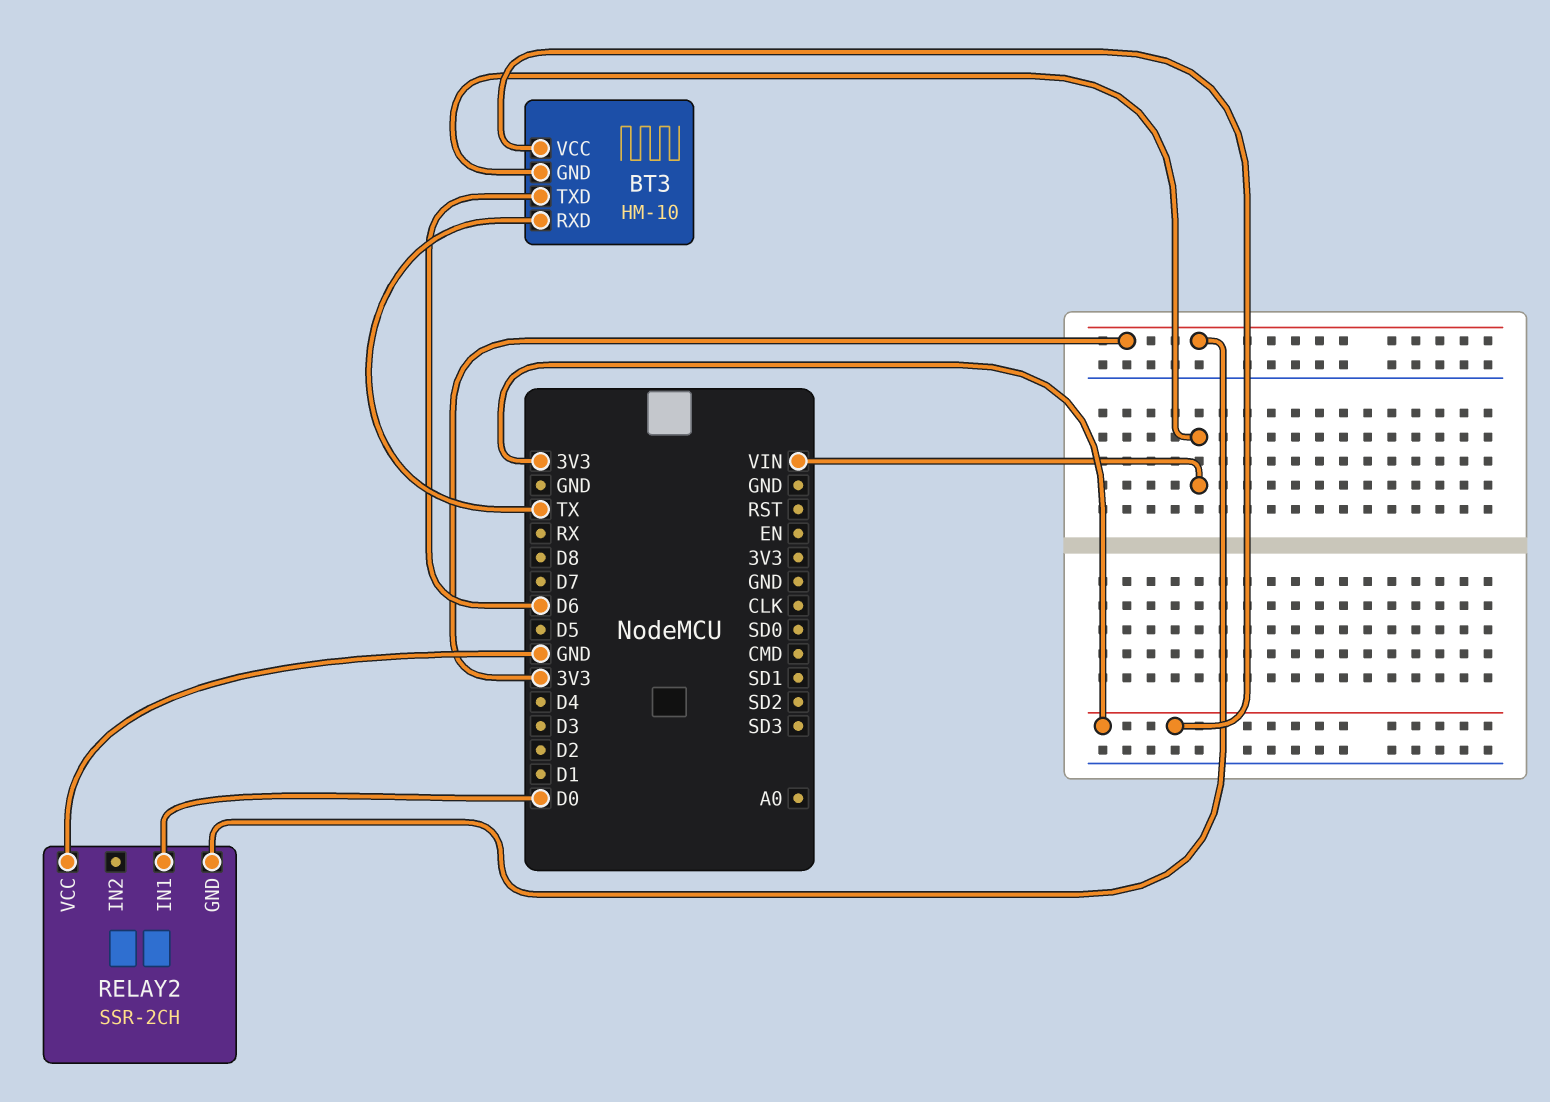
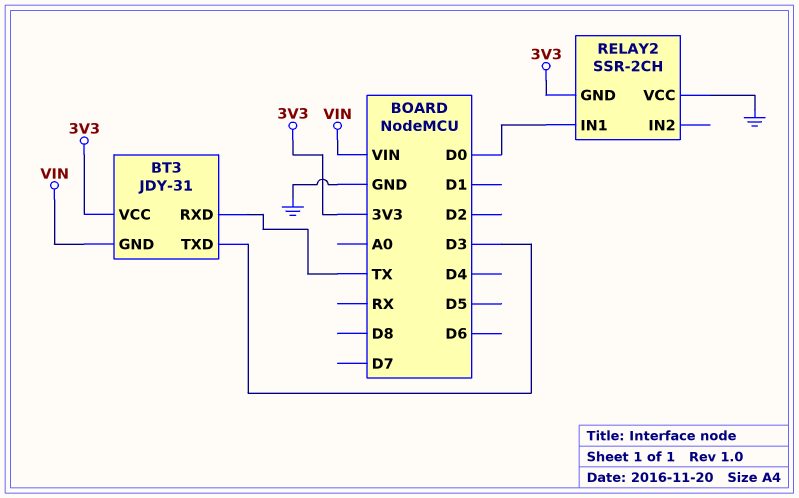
BT3: HM-10 -> JDY-31
BT3 pin TXD: D6 -> D3

